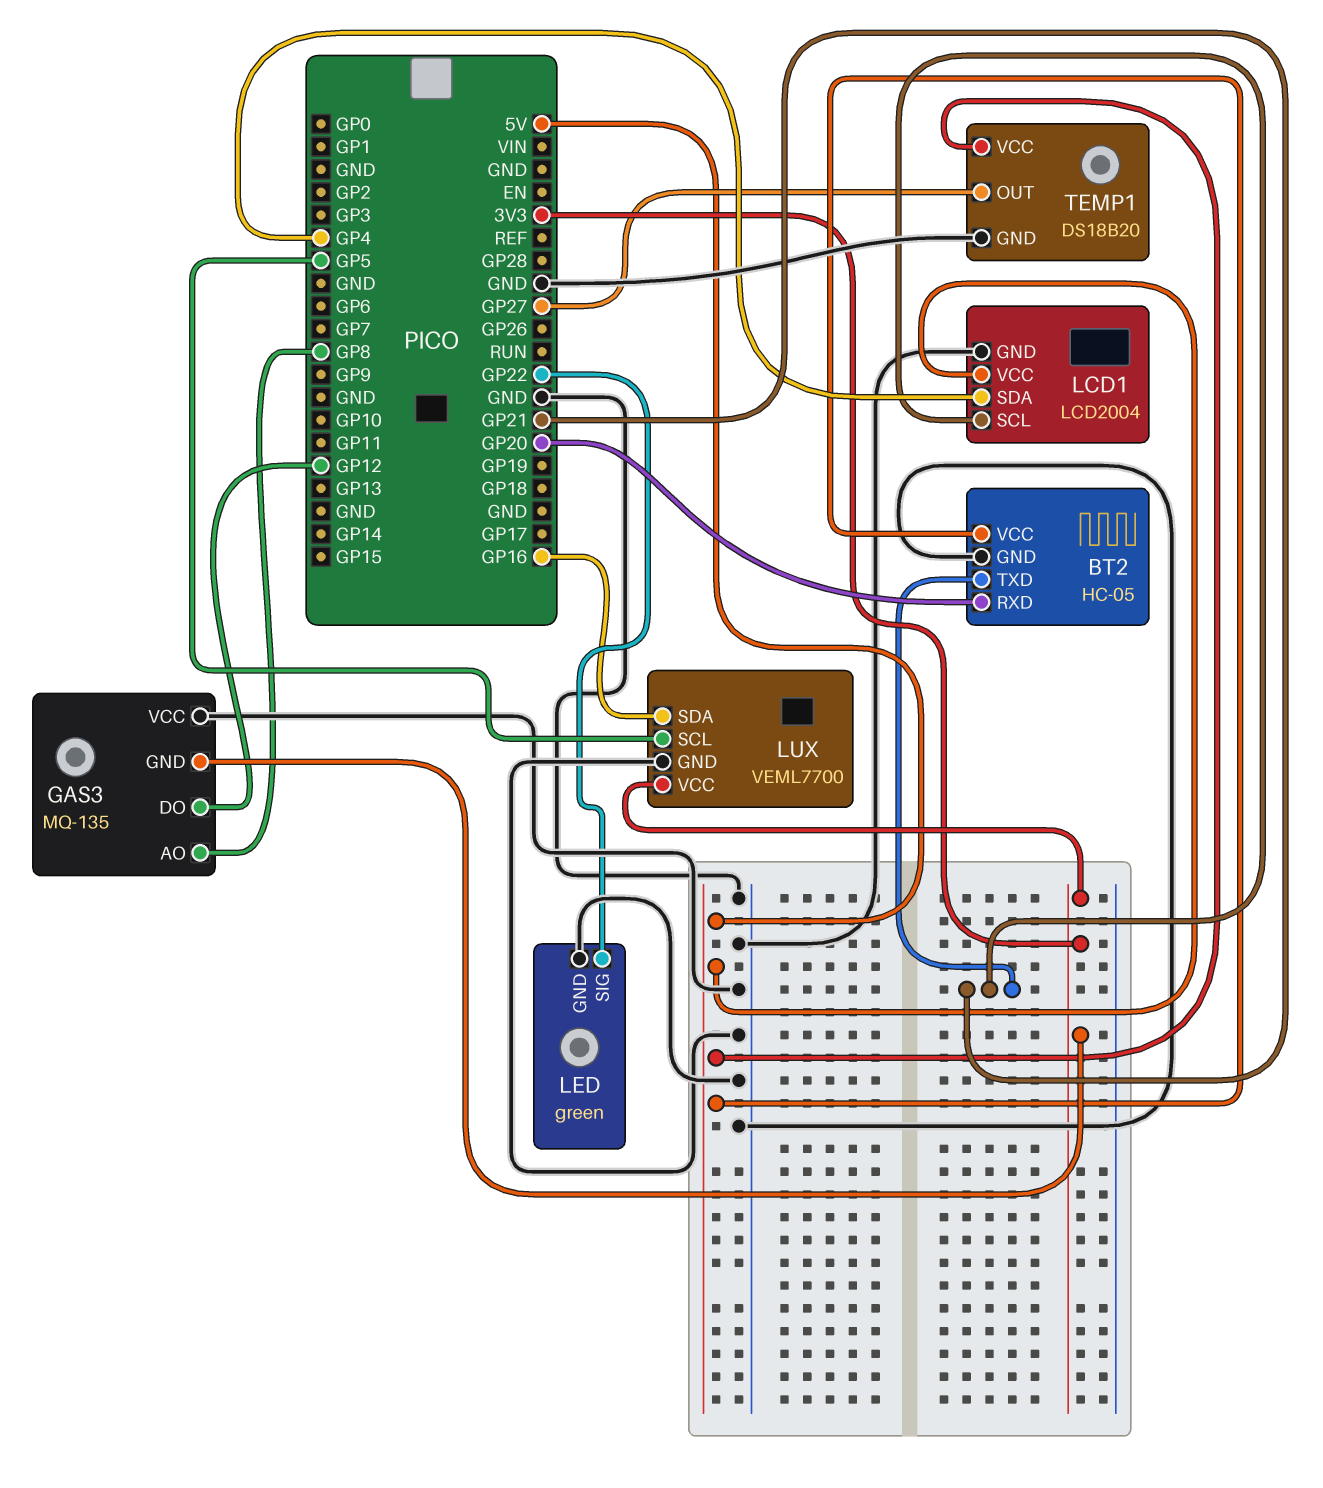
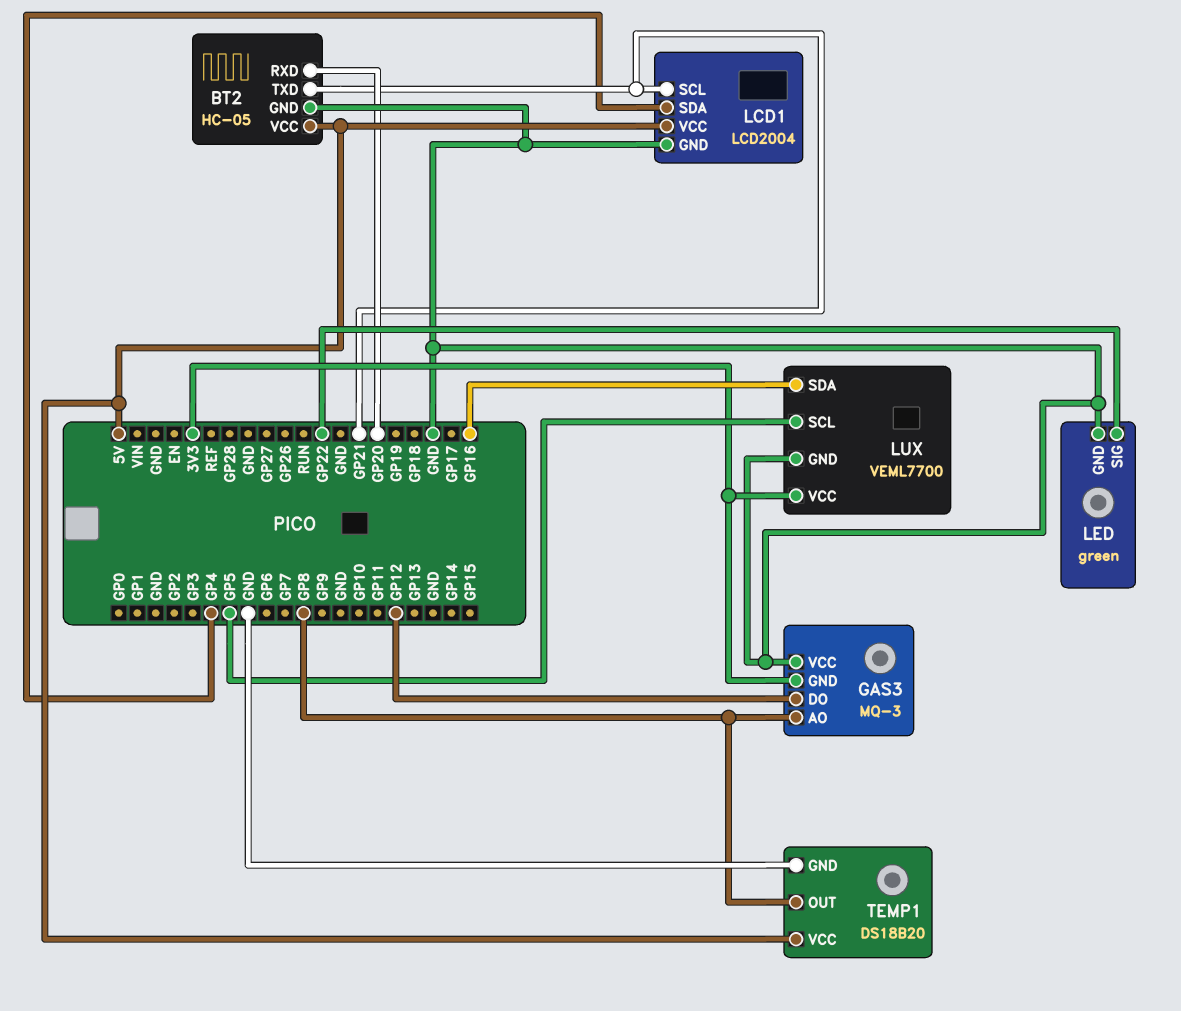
GAS3: MQ-135 -> MQ-3
TEMP1 pin OUT: GP27 -> GP8

